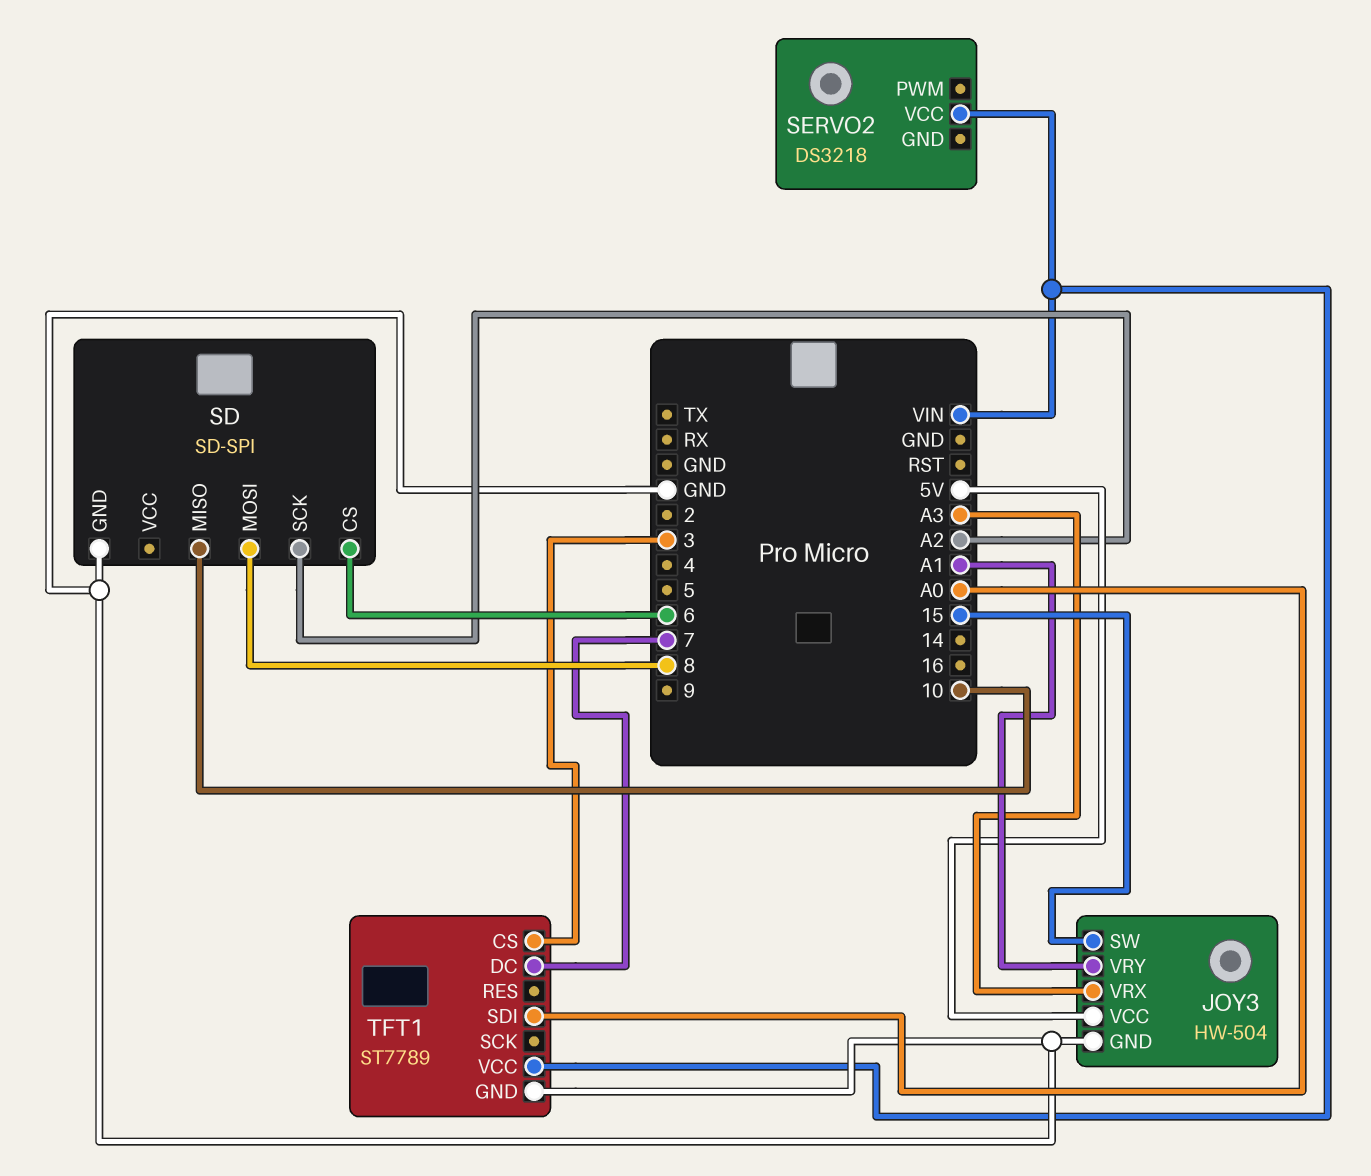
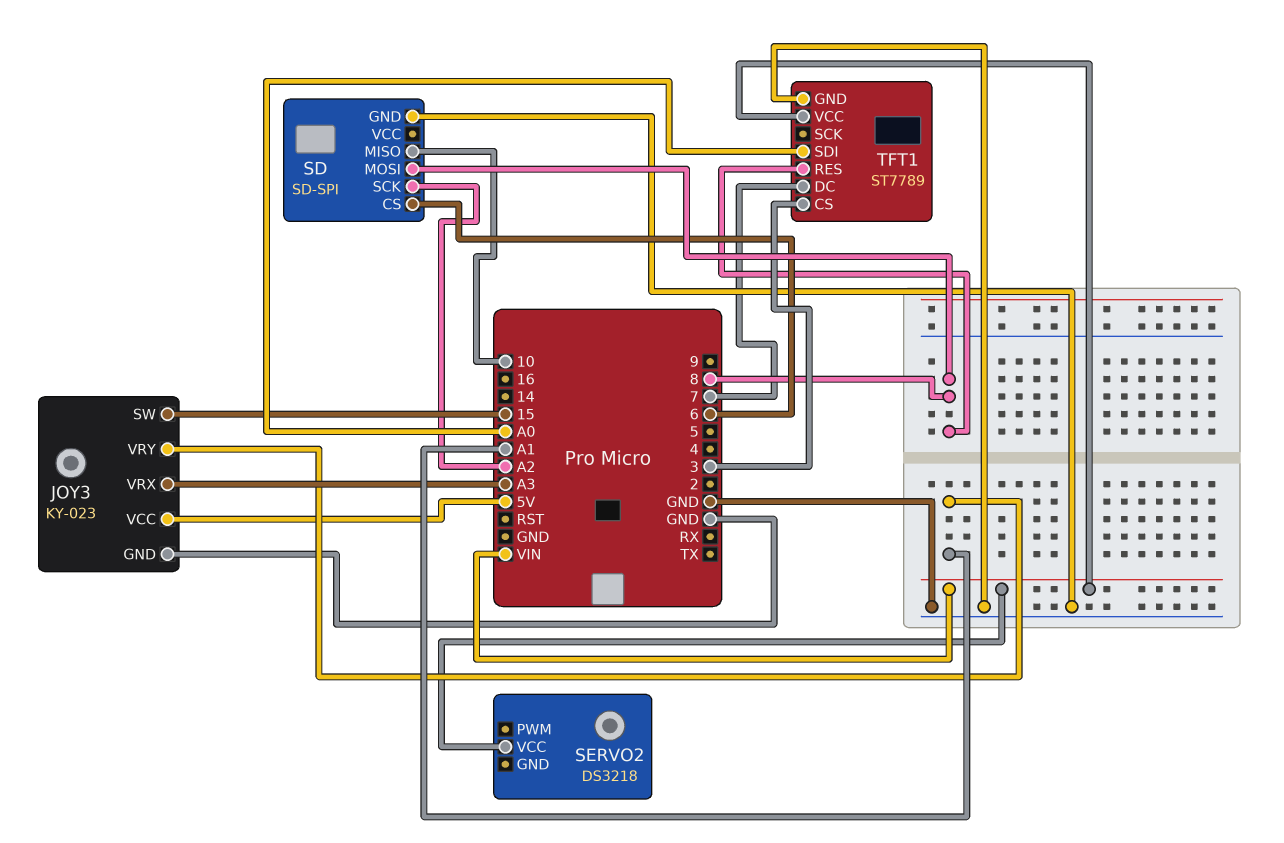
JOY3: HW-504 -> KY-023
TFT1 pin RES: none -> 8

